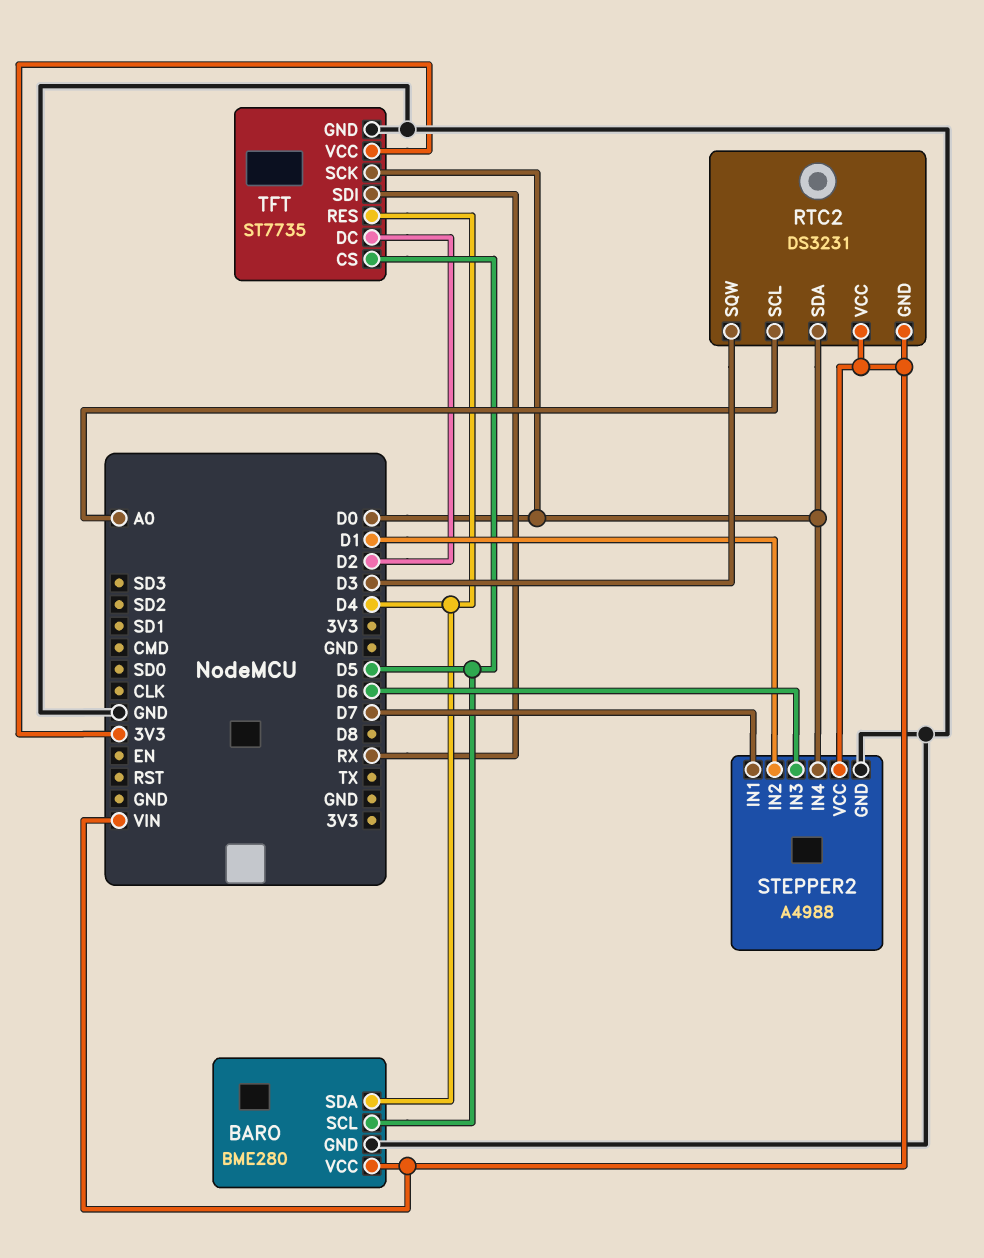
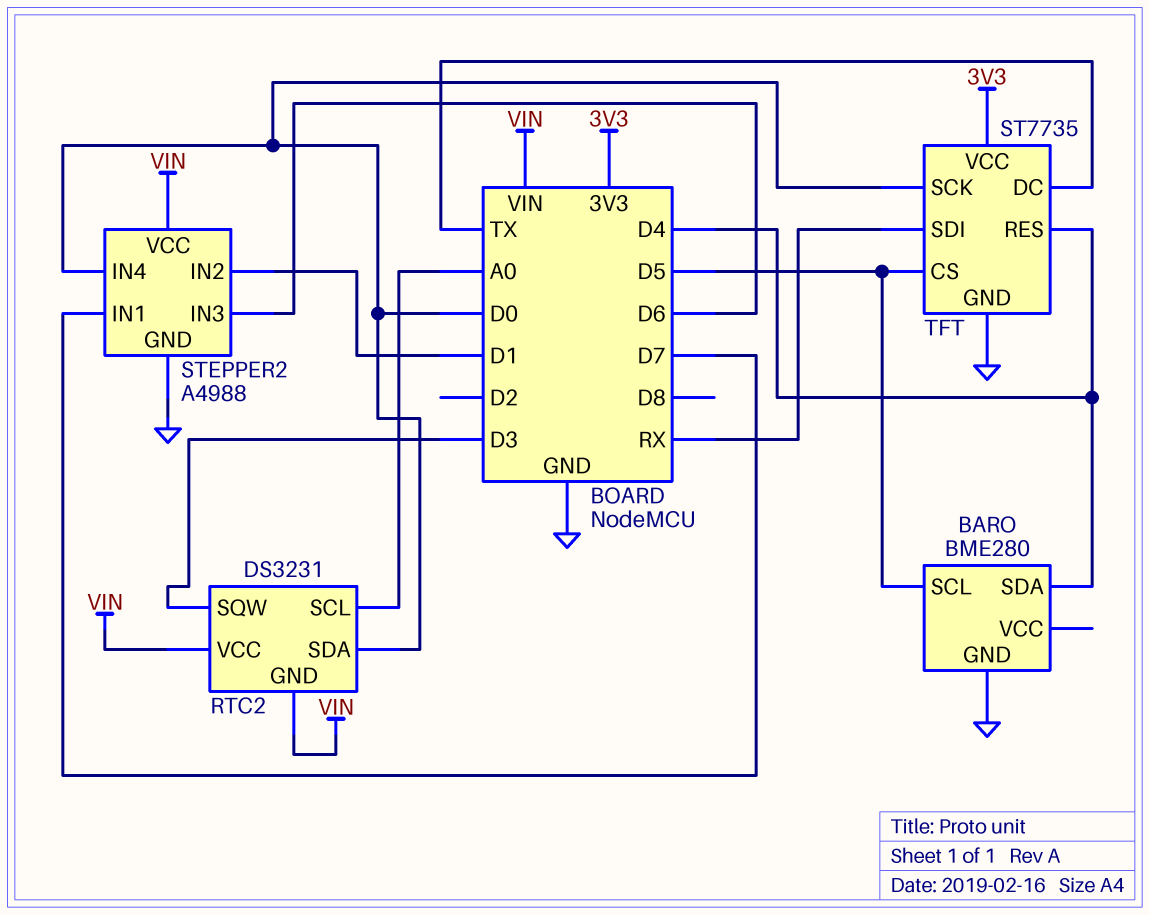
BARO pin VCC: VIN -> none
TFT pin DC: D2 -> TX

